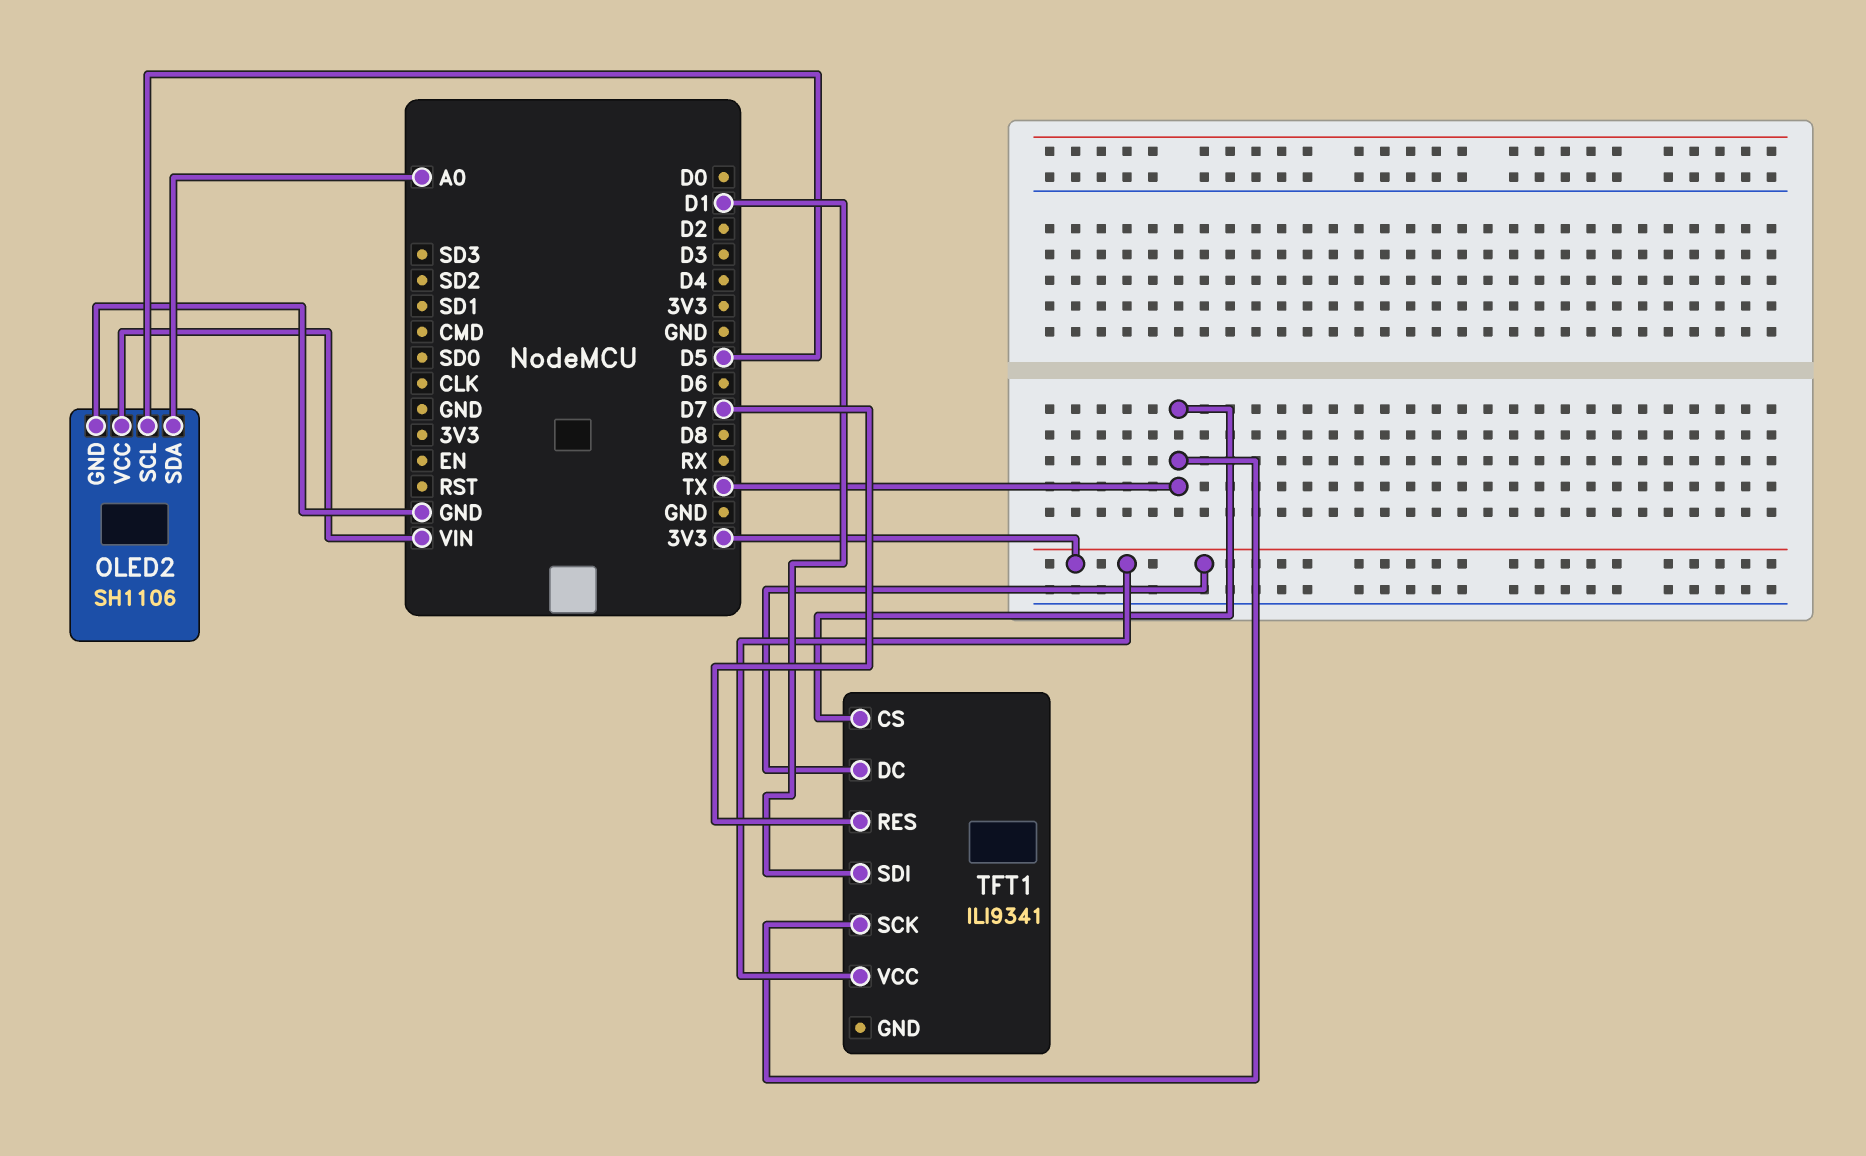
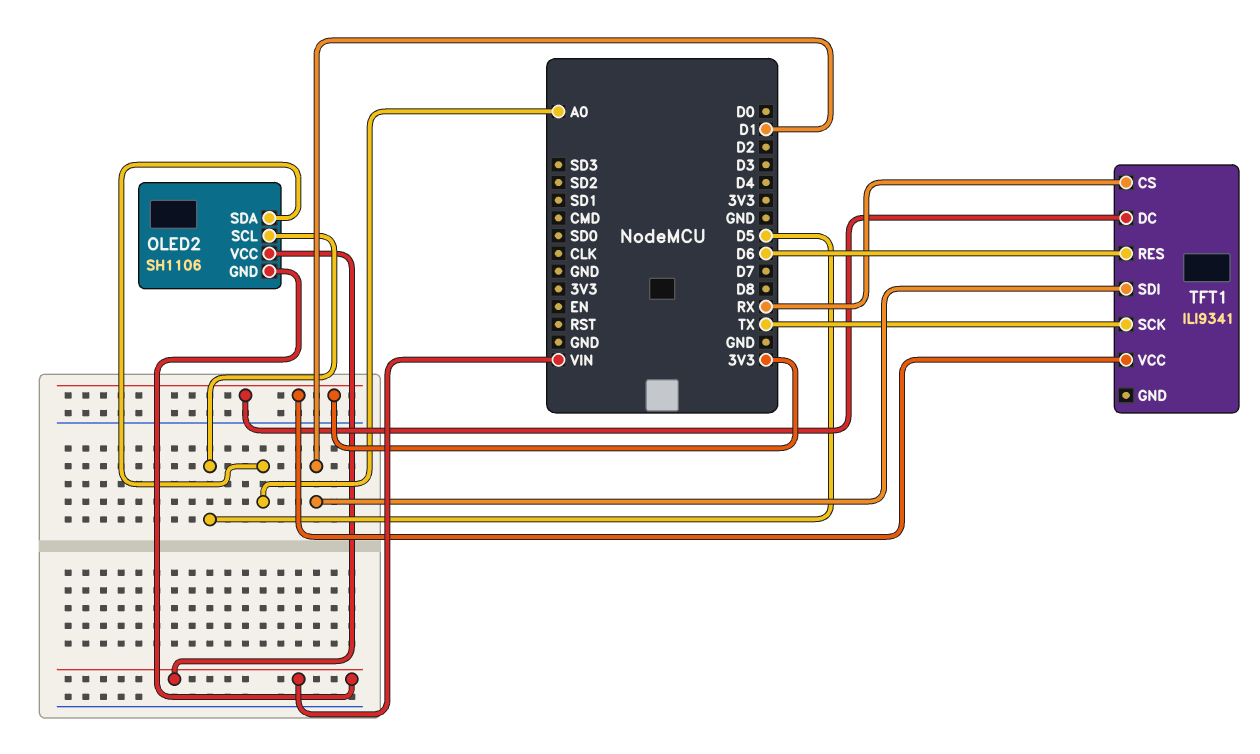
OLED2 pin GND: GND -> VIN
TFT1 pin CS: TX -> RX
TFT1 pin RES: D7 -> D6

